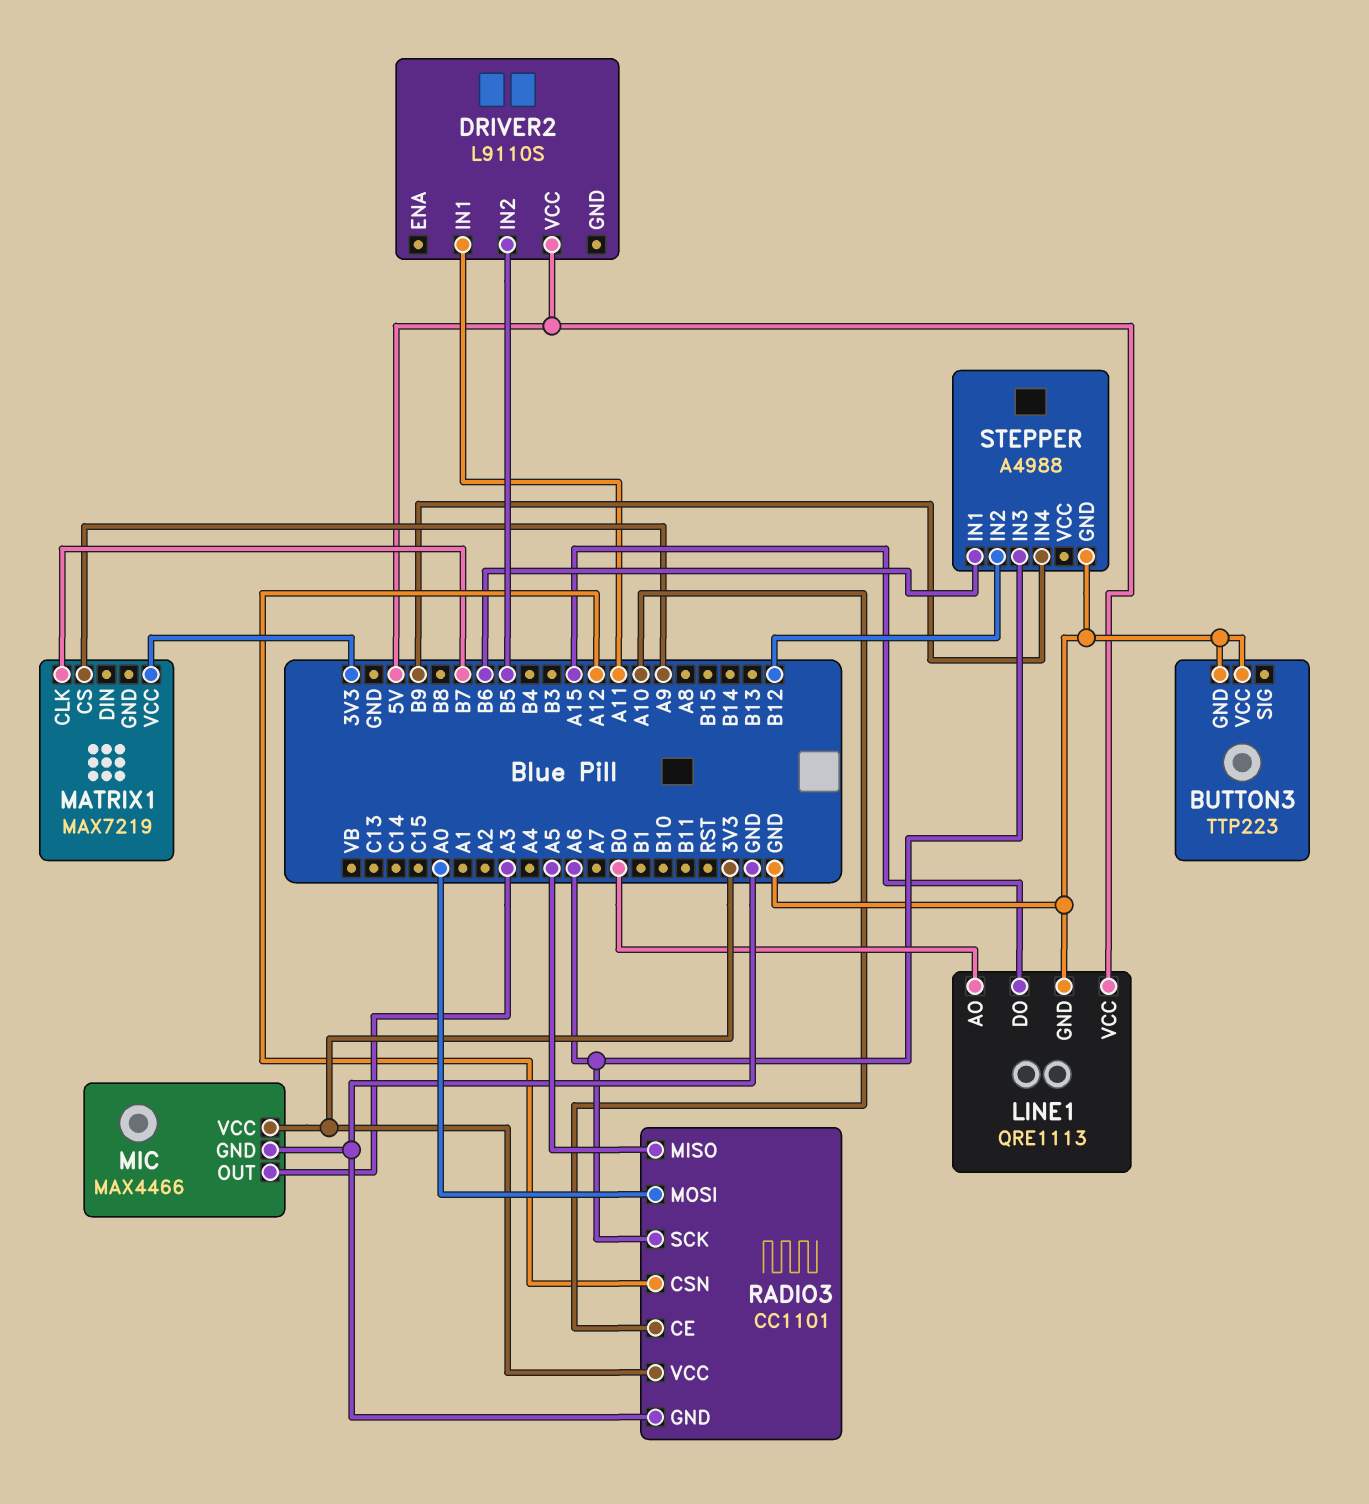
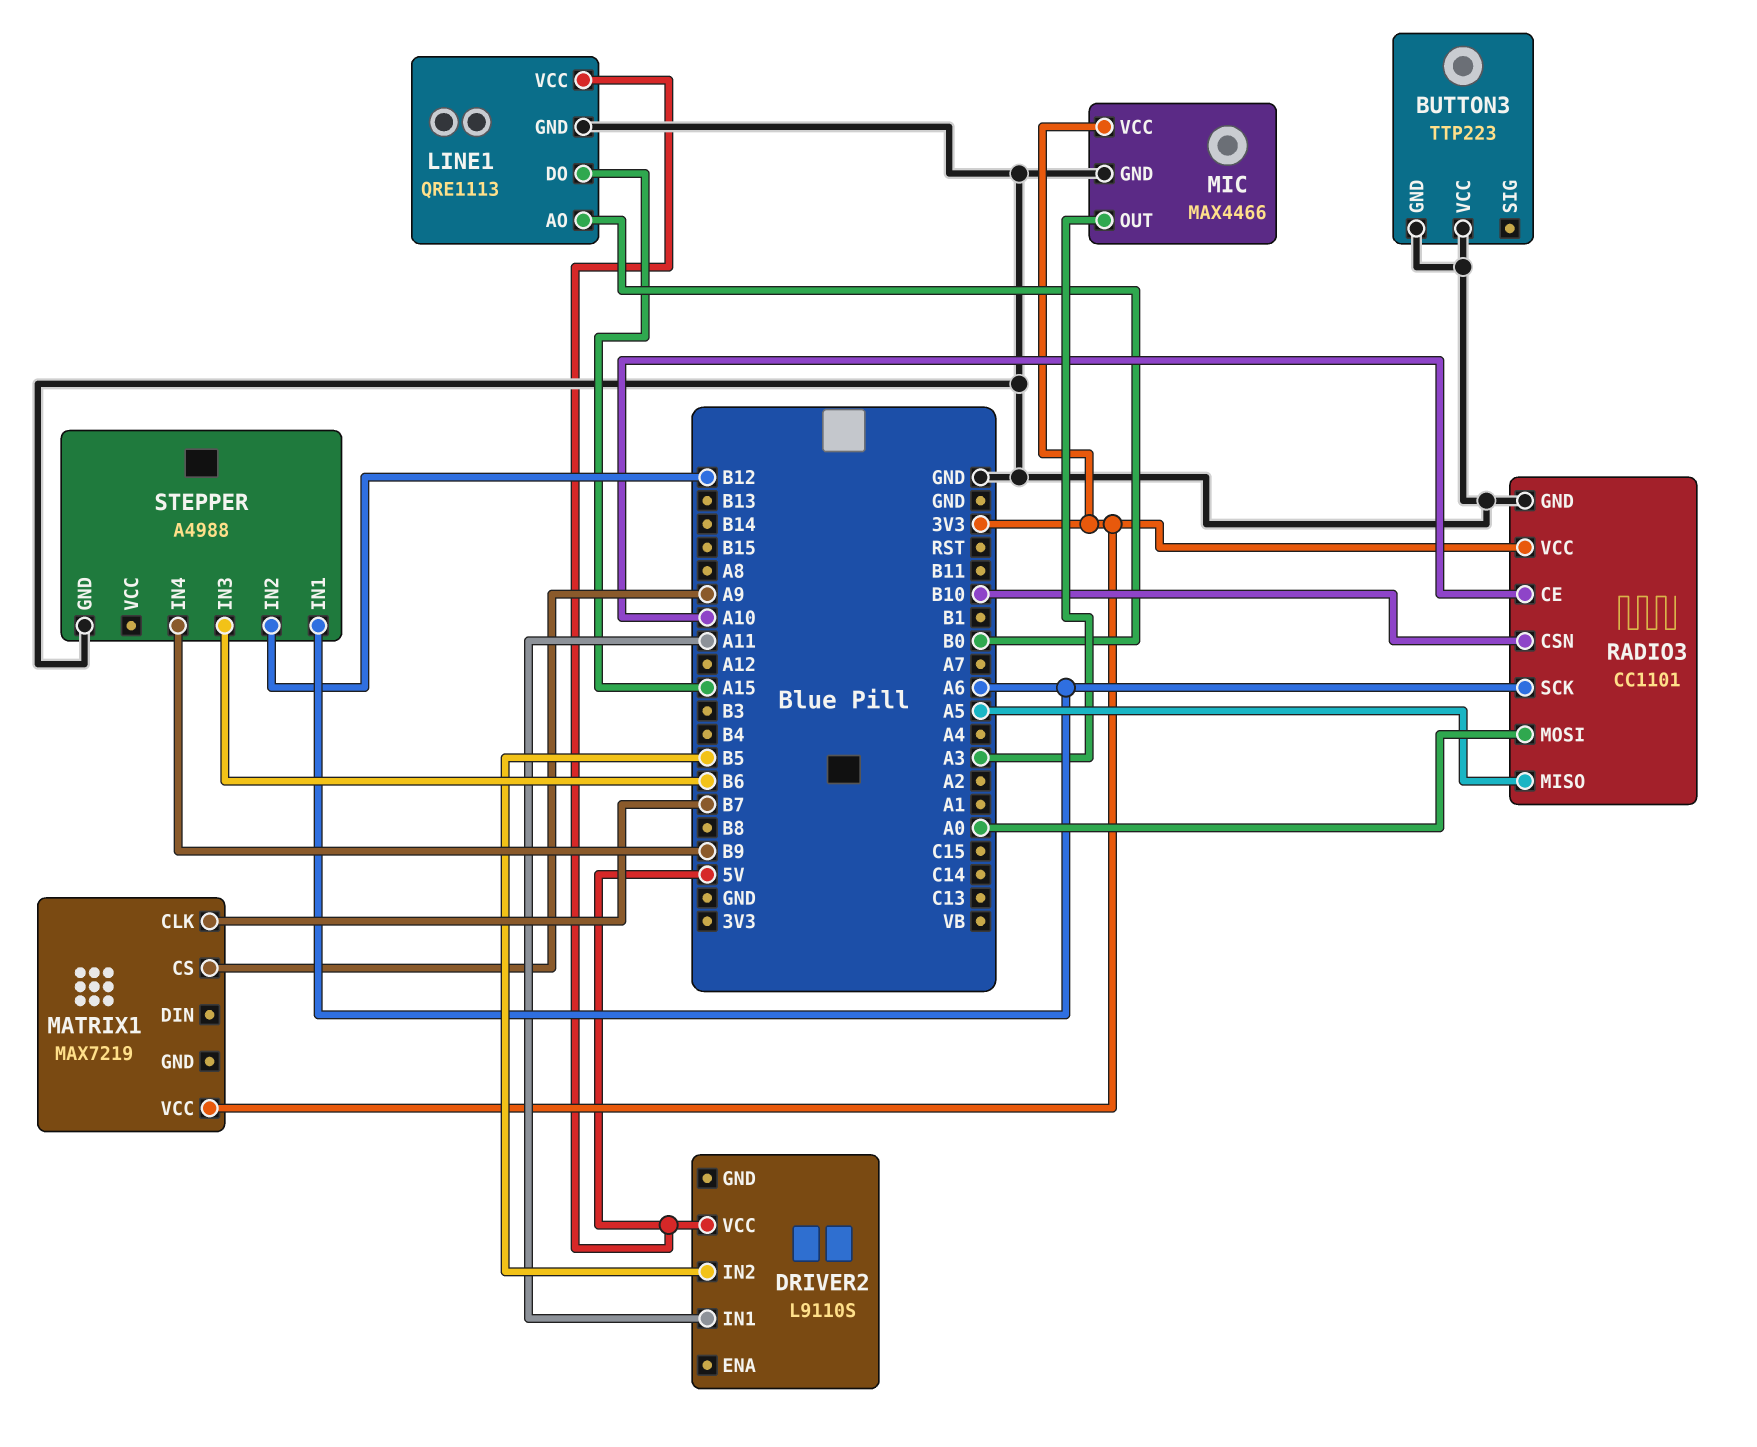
RADIO3 pin CSN: A12 -> B10
STEPPER pin IN1: B6 -> A6
STEPPER pin IN3: A6 -> B6

